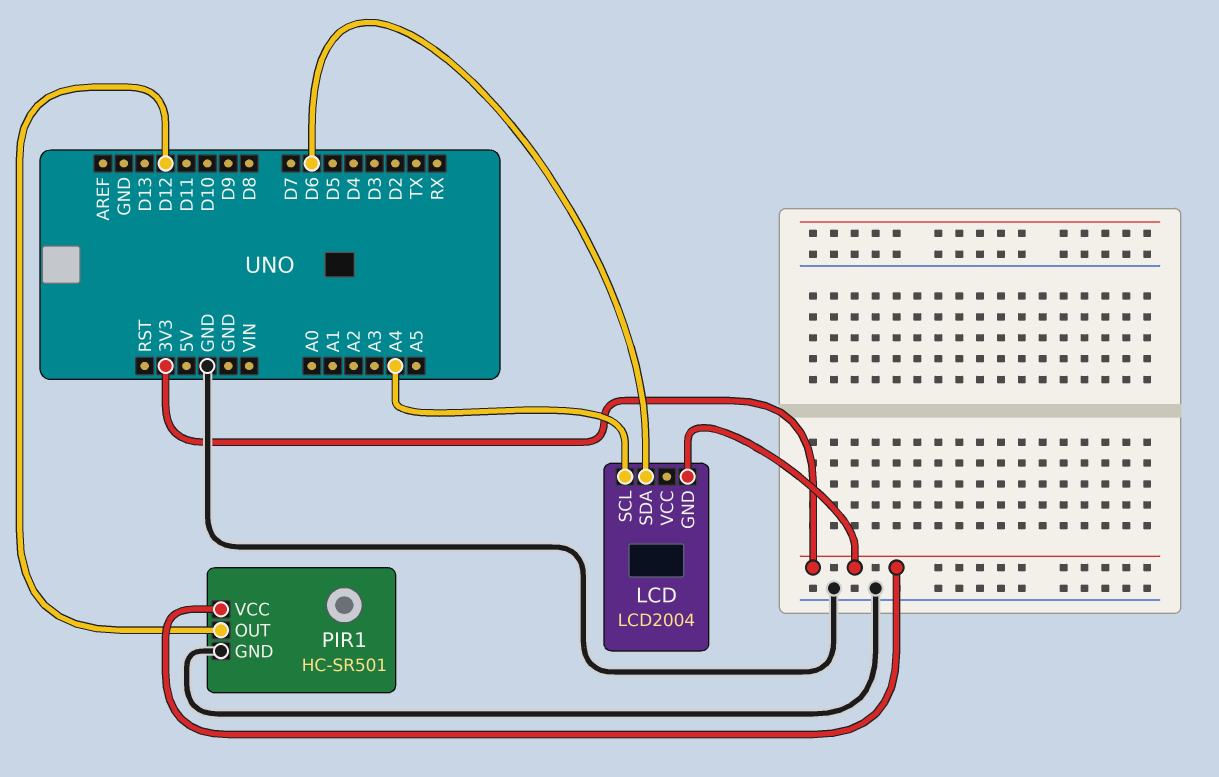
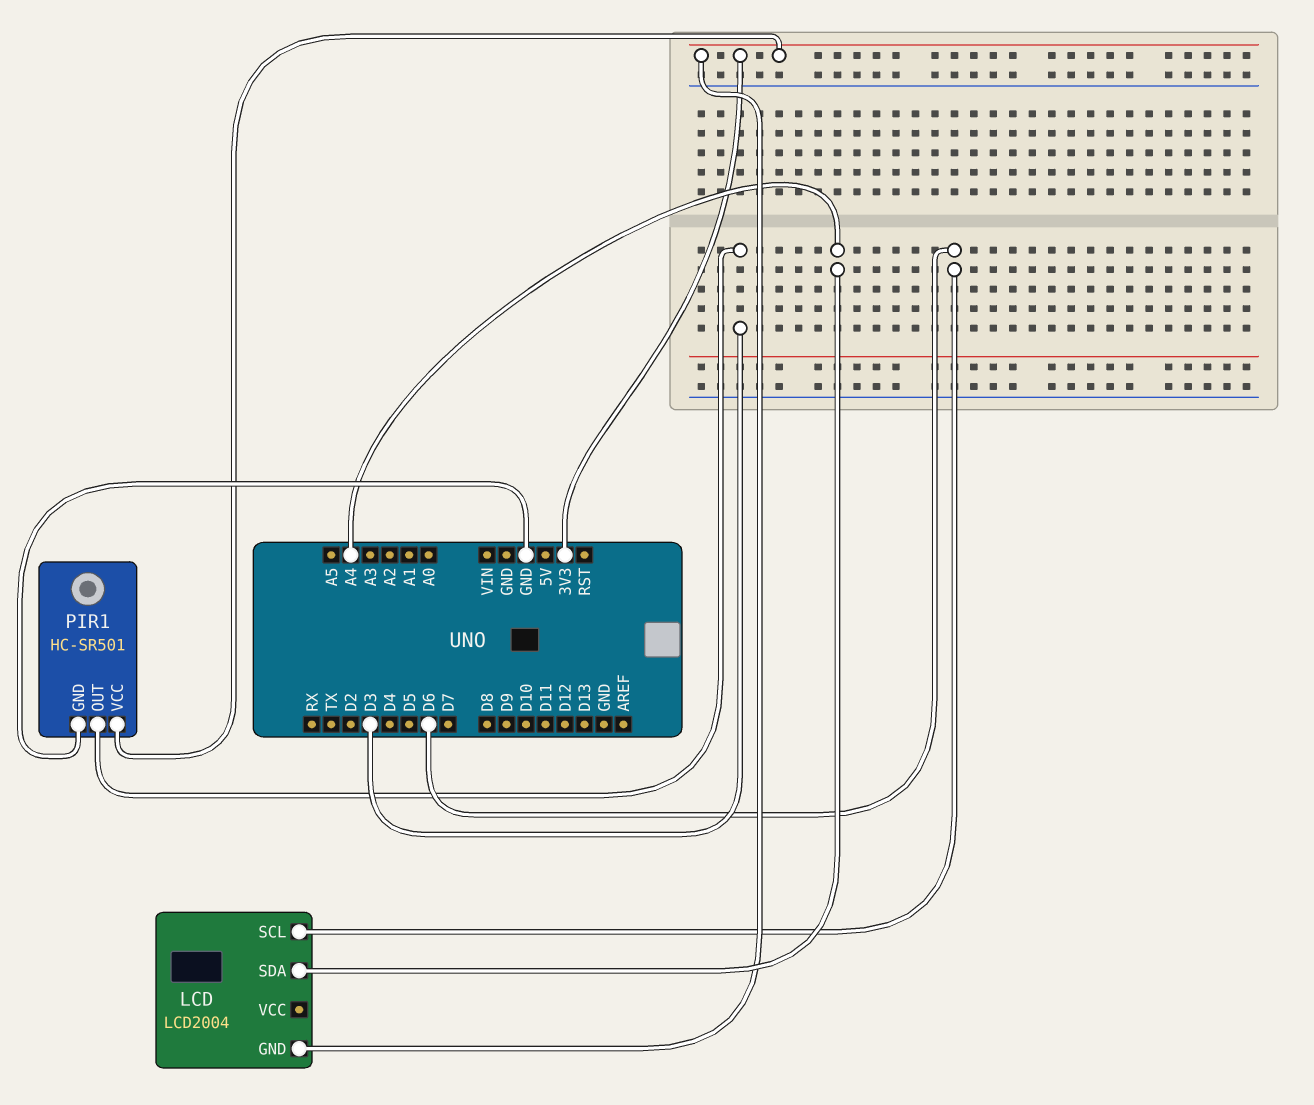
LCD pin SCL: A4 -> D6
LCD pin SDA: D6 -> A4
PIR1 pin OUT: D12 -> D3

